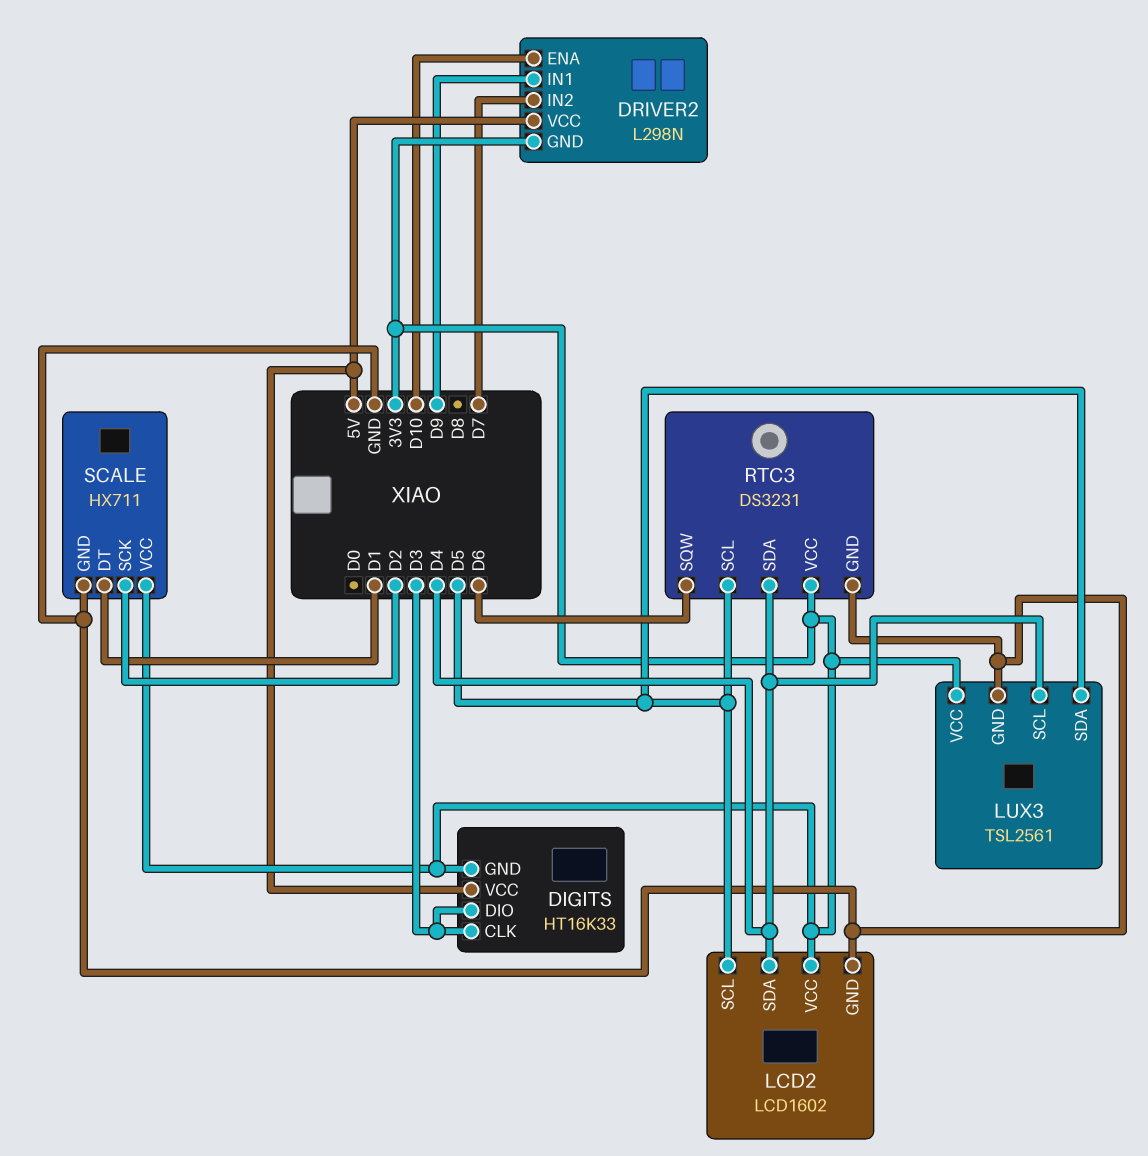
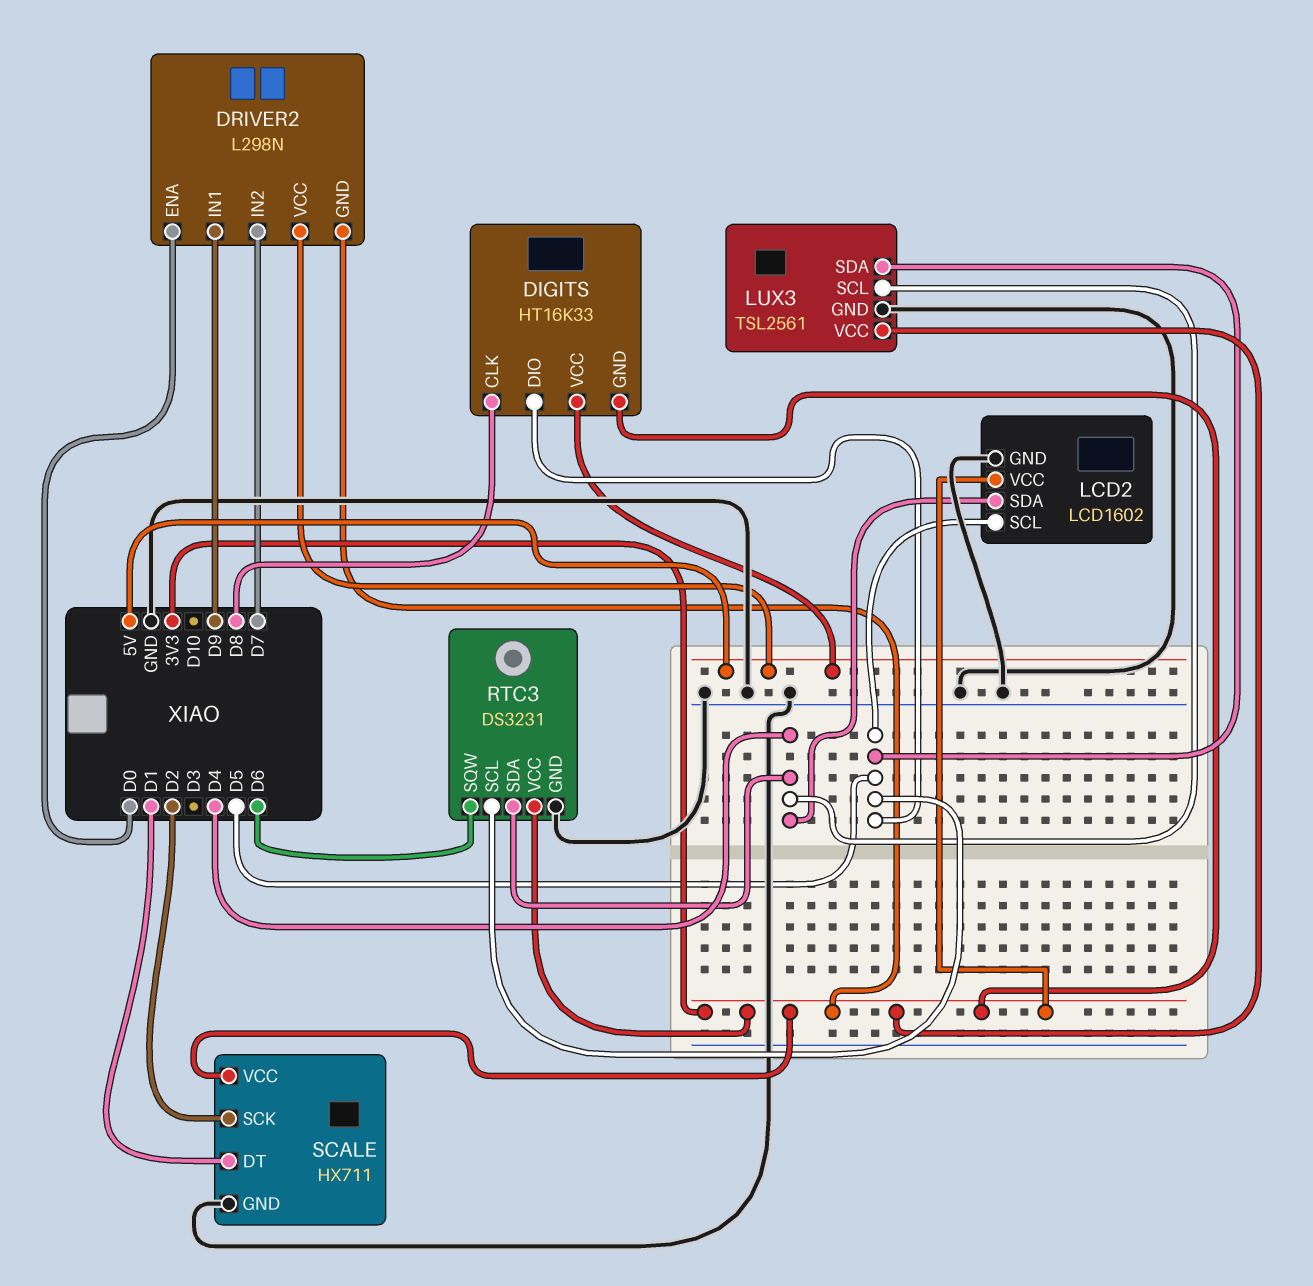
DIGITS pin CLK: D3 -> D8
DIGITS pin DIO: D3 -> D5
DRIVER2 pin ENA: D10 -> D0

